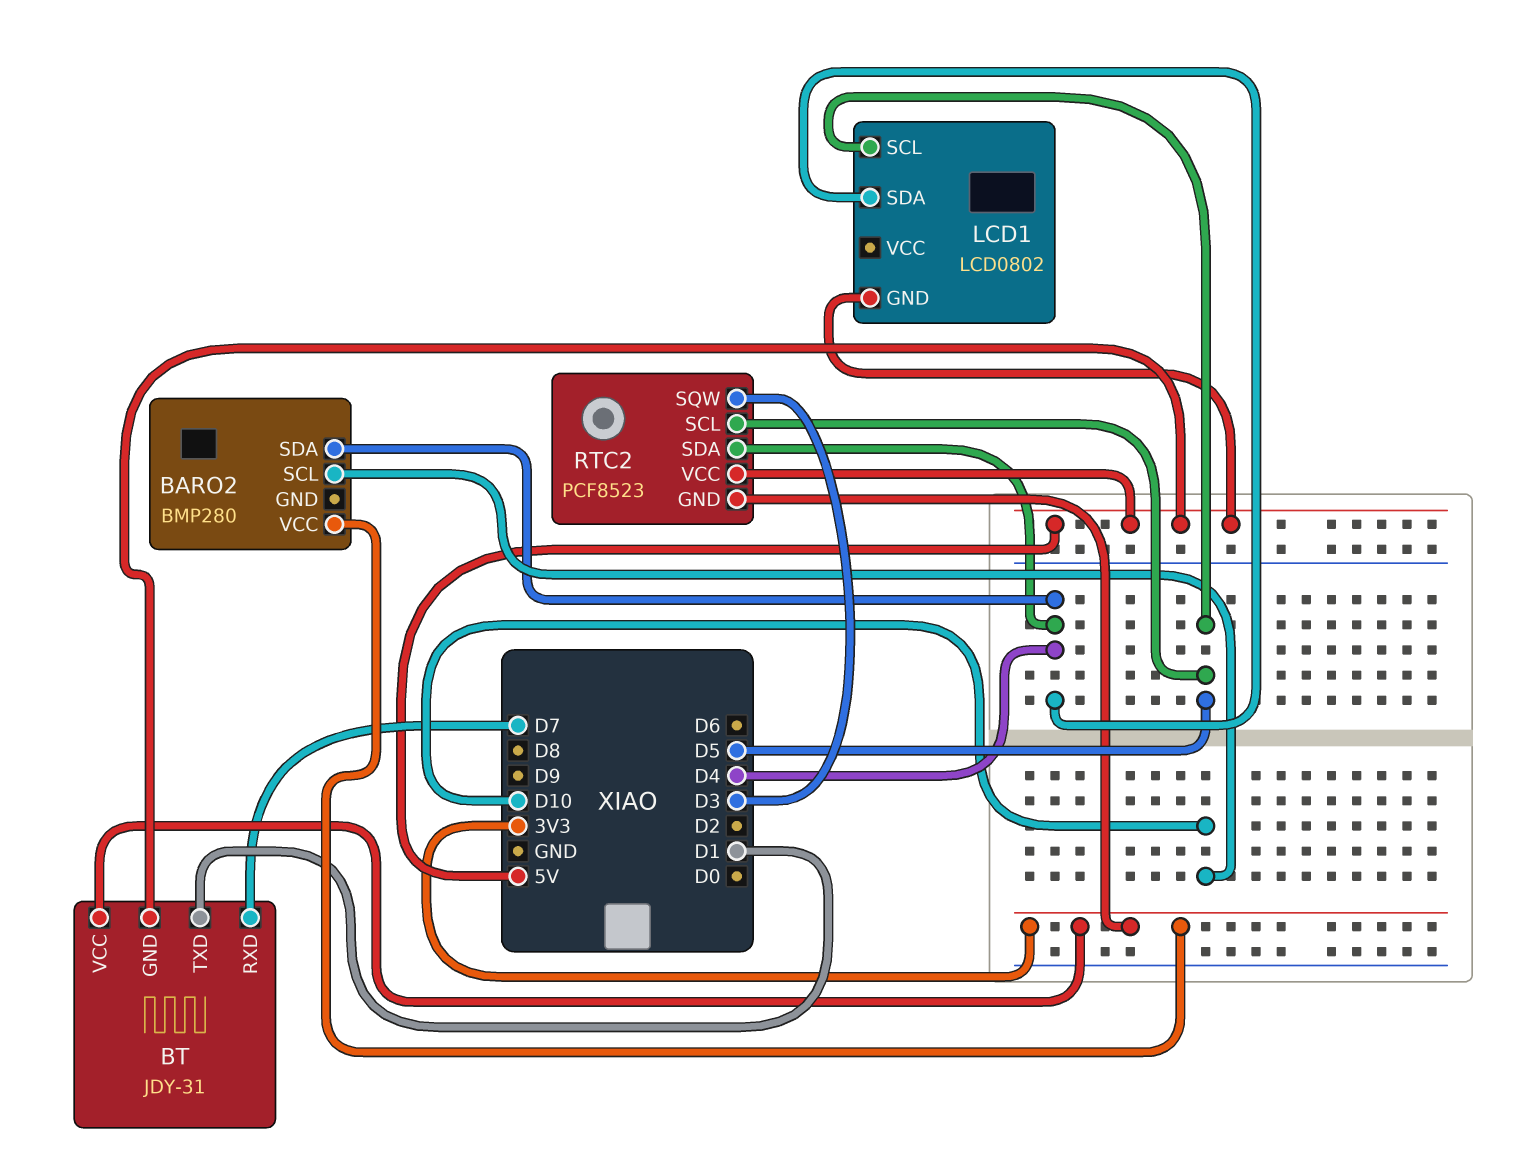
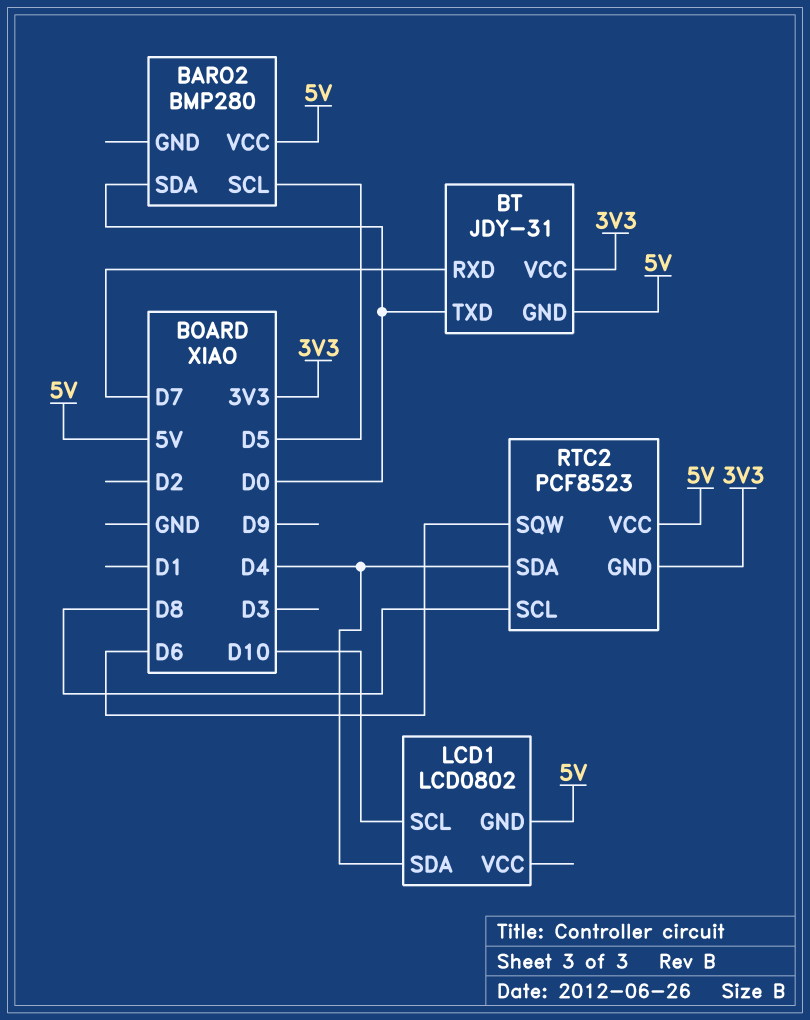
BARO2 pin SCL: D10 -> D5
BARO2 pin SDA: D4 -> D0
BARO2 pin VCC: 3V3 -> 5V
BT pin TXD: D1 -> D0
LCD1 pin SCL: D5 -> D10
RTC2 pin SCL: D5 -> D8
RTC2 pin SQW: D3 -> D6

